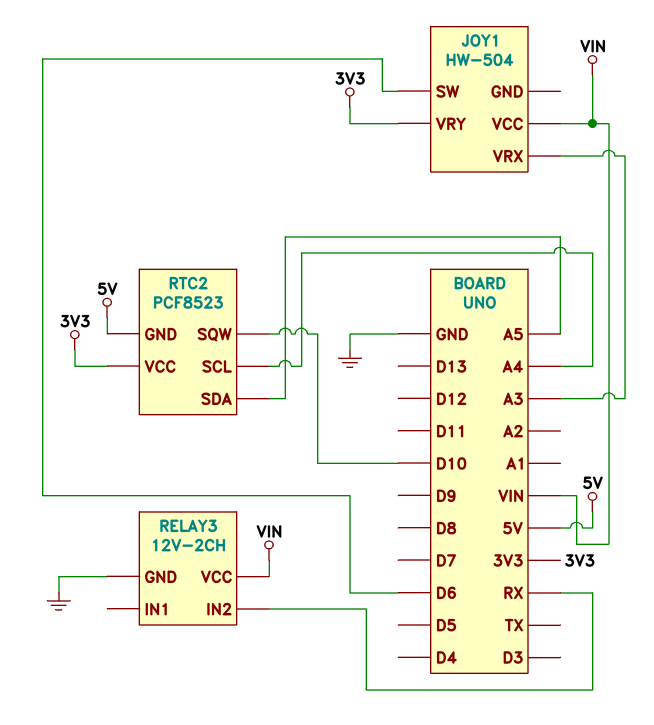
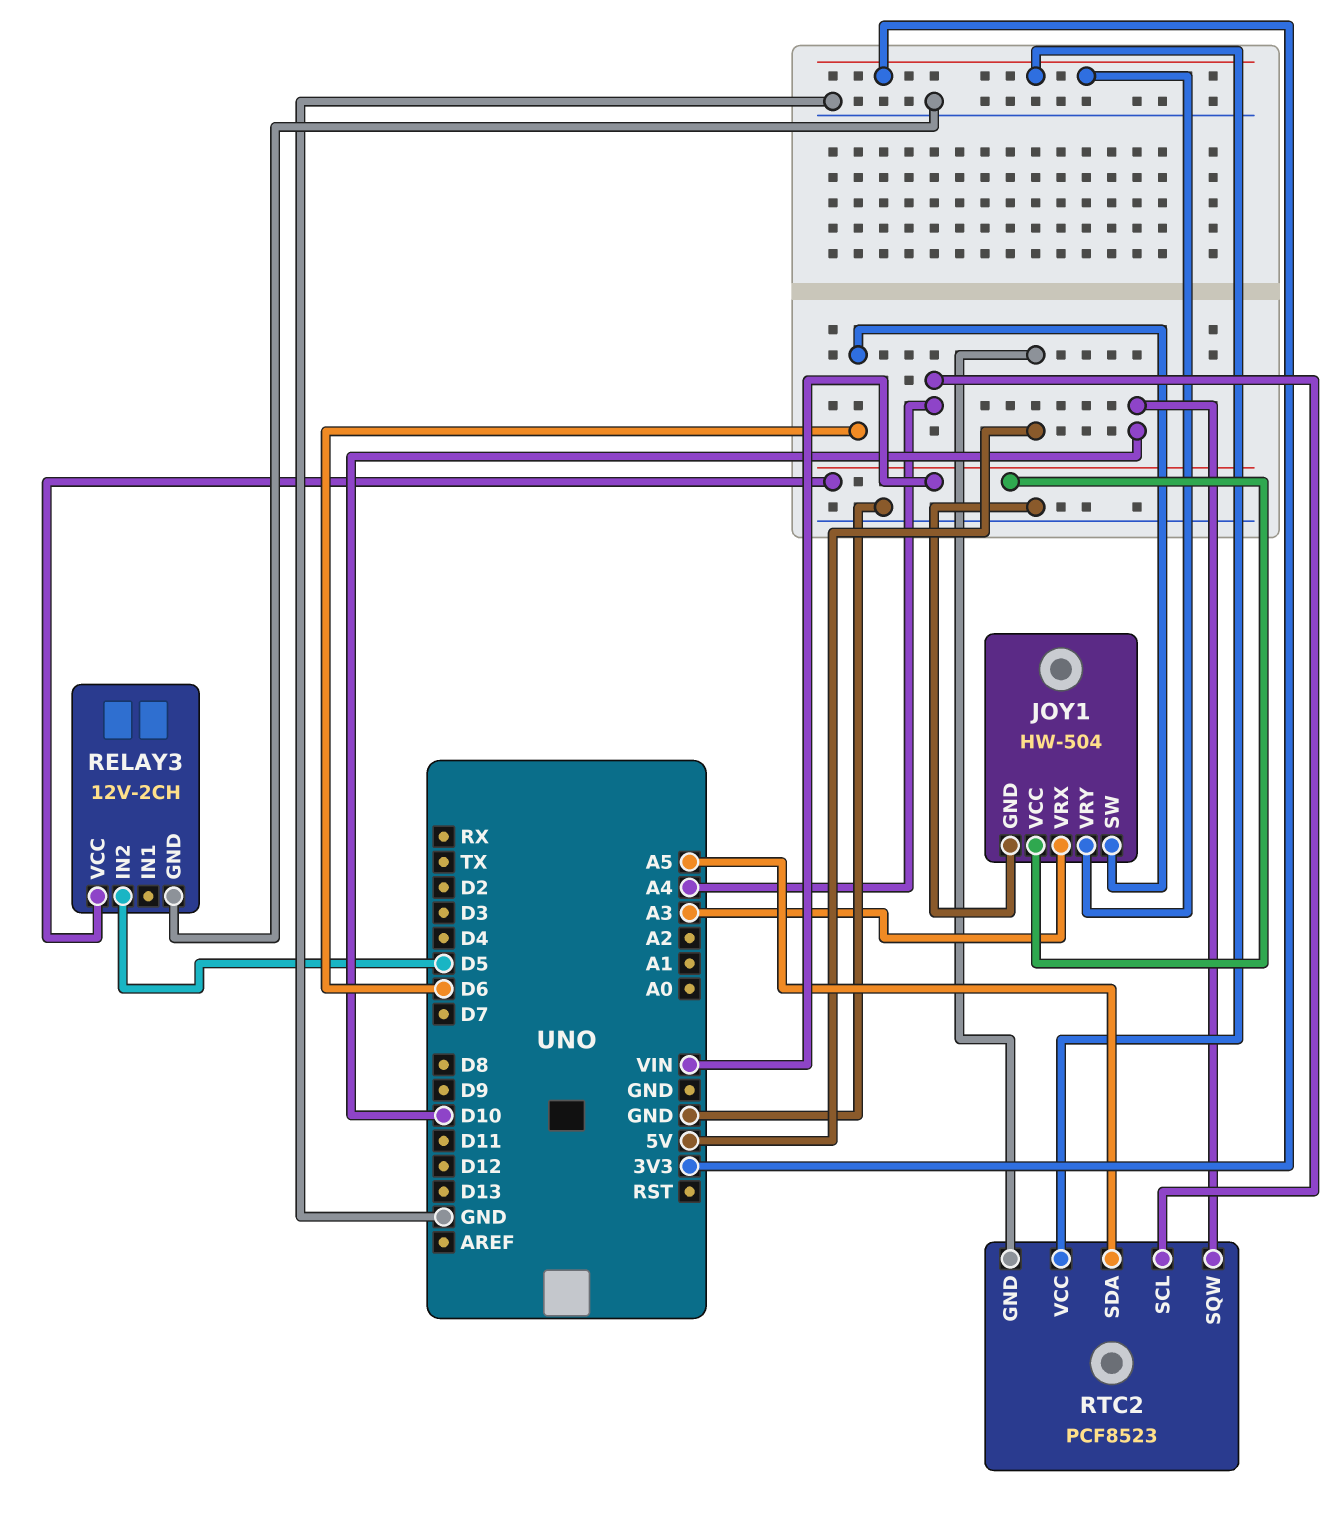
JOY1 pin GND: none -> GND
RELAY3 pin IN2: RX -> D5

